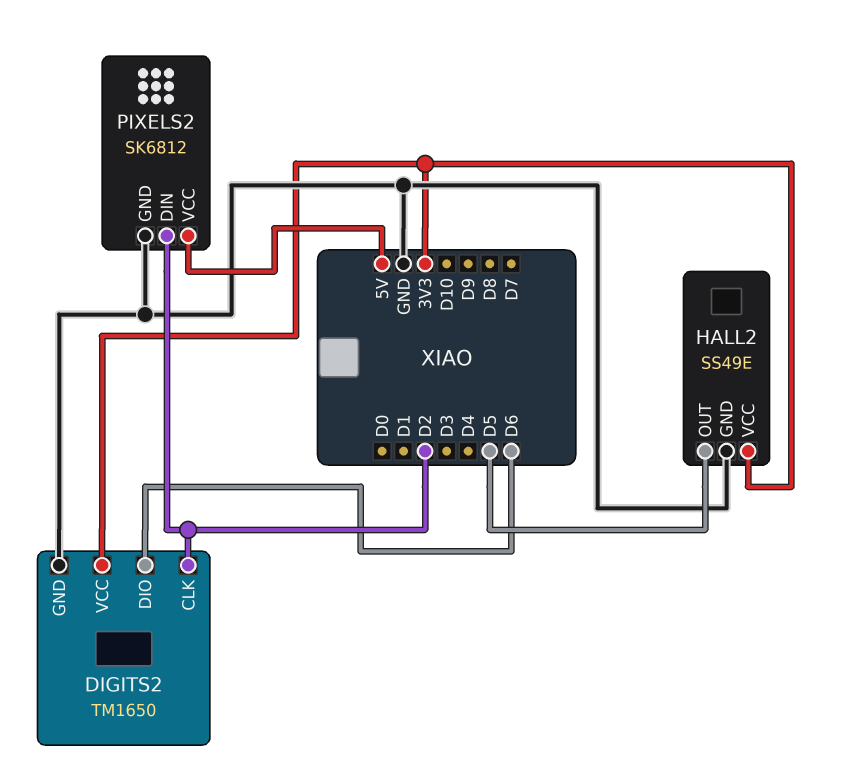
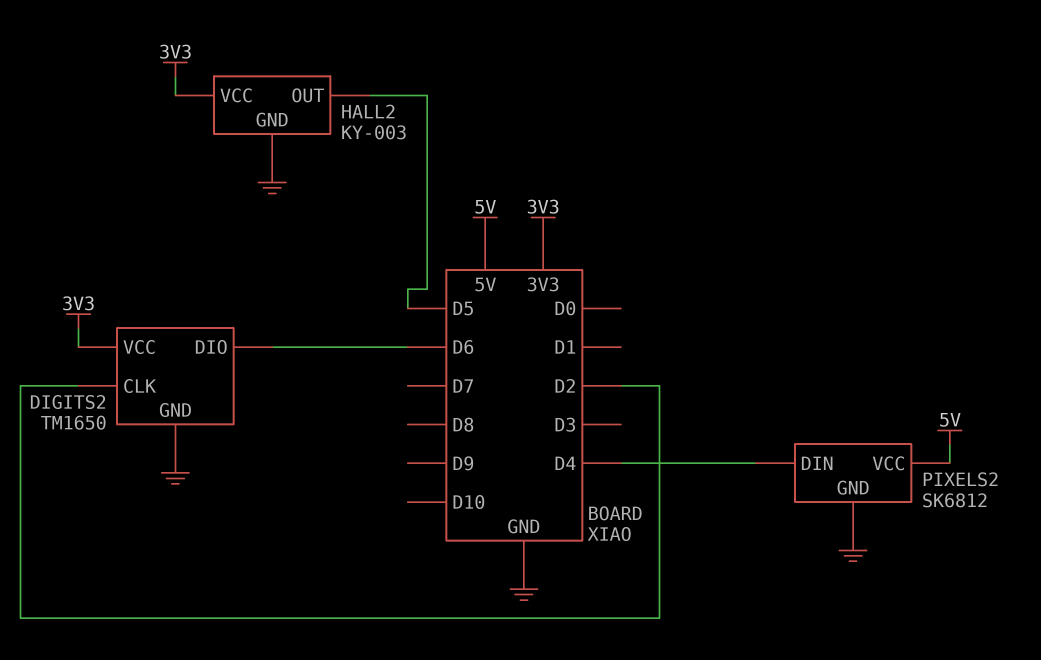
HALL2: SS49E -> KY-003
PIXELS2 pin DIN: D2 -> D4

